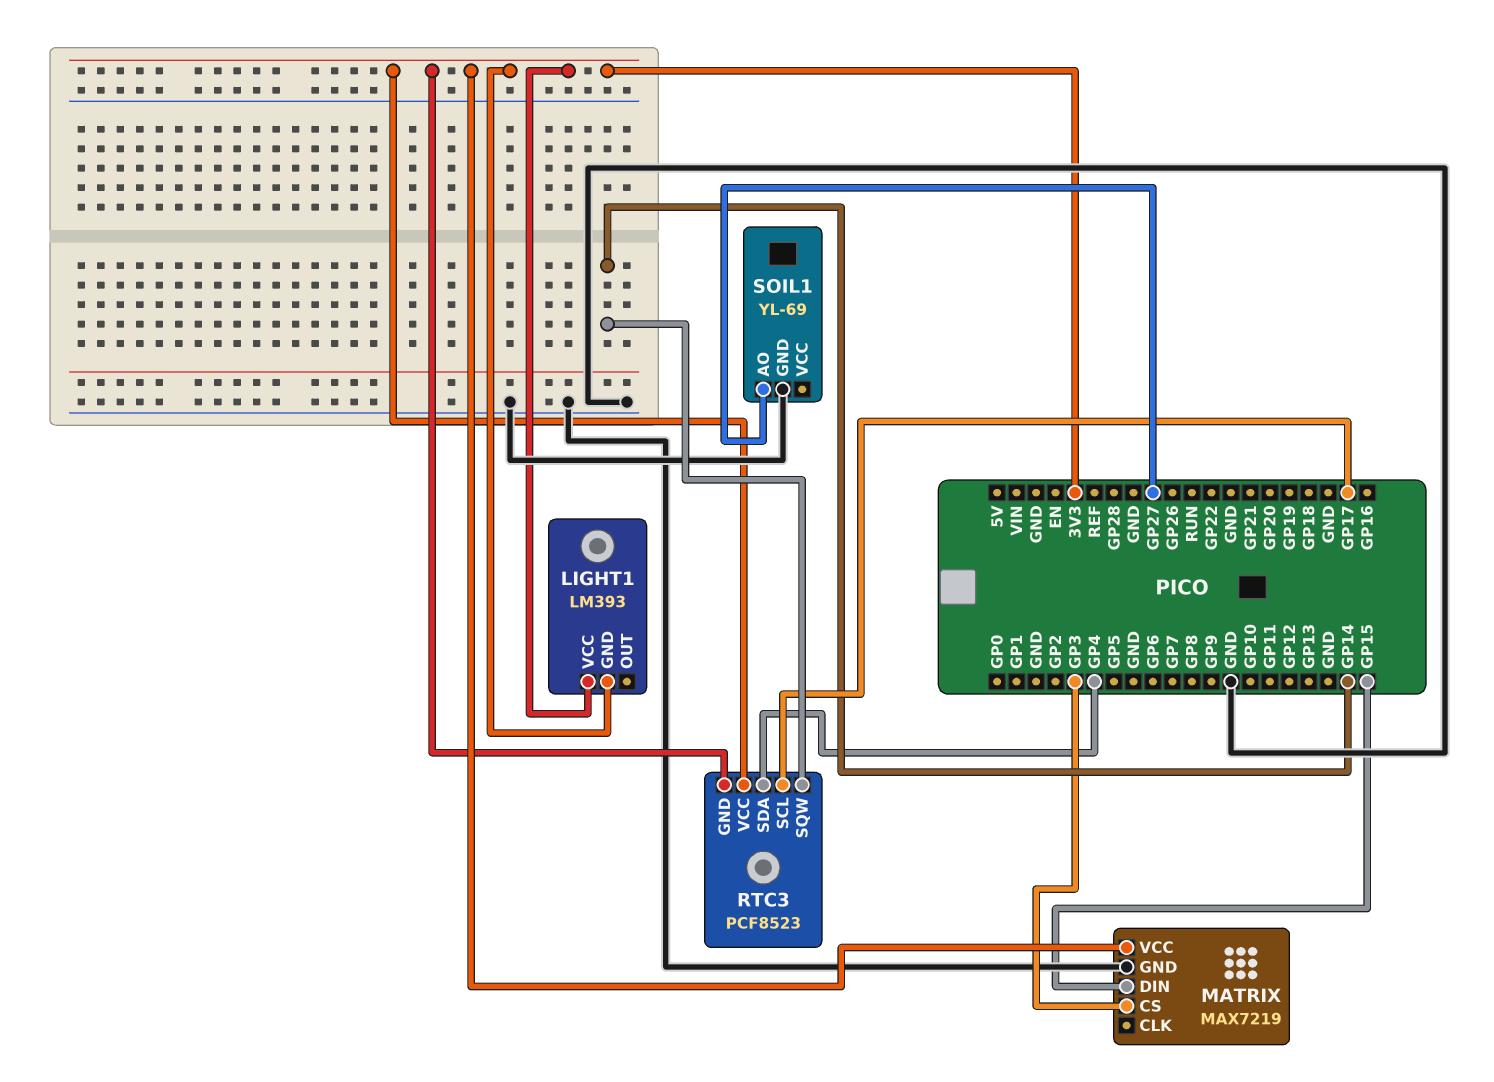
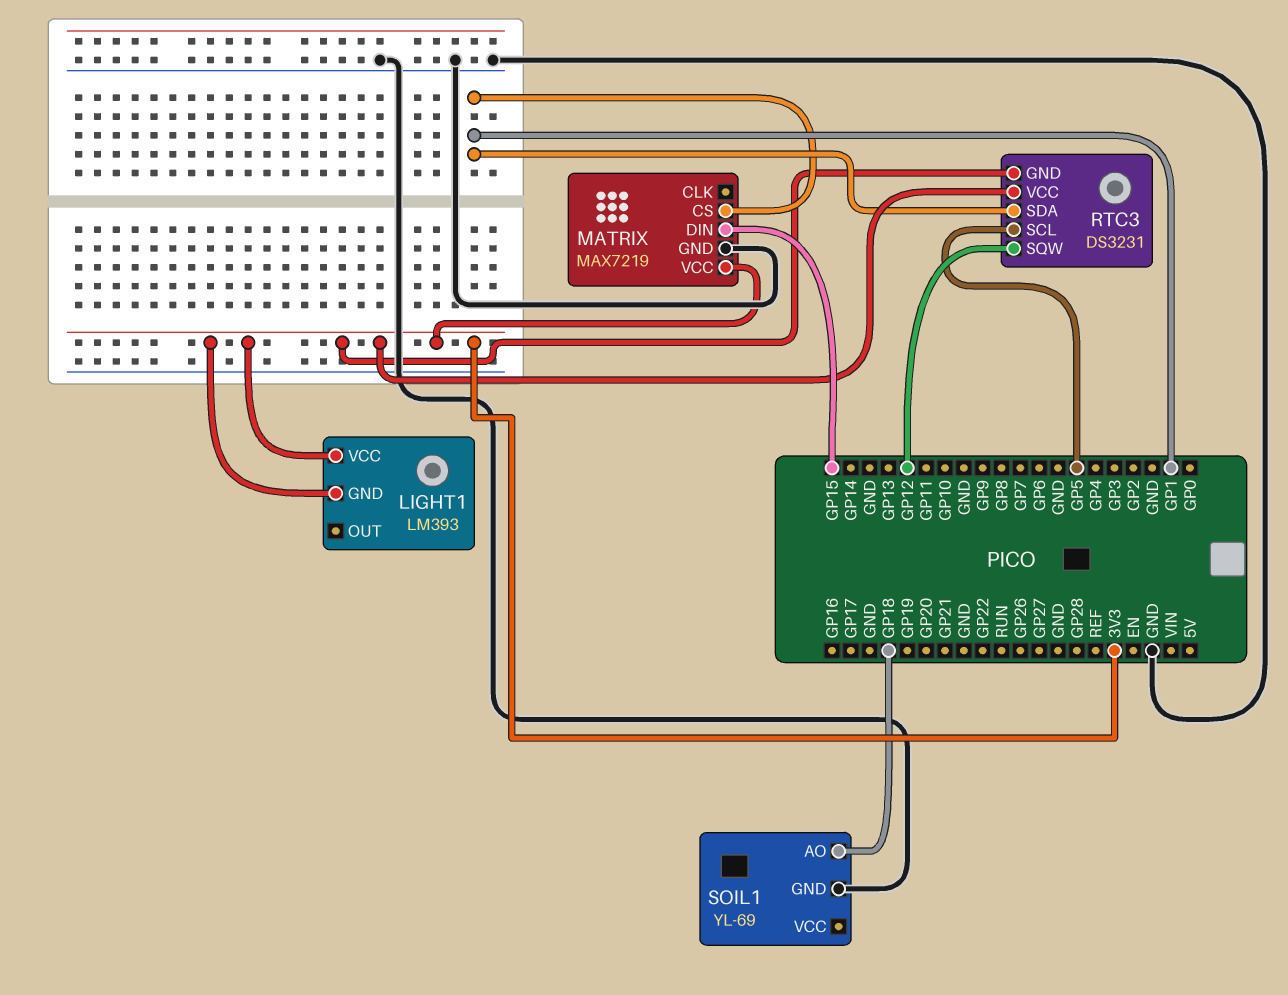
MATRIX pin CS: GP3 -> GP1
RTC3: PCF8523 -> DS3231
RTC3 pin SCL: GP17 -> GP5
RTC3 pin SDA: GP4 -> GP1
RTC3 pin SQW: GP14 -> GP12
SOIL1 pin AO: GP27 -> GP18

